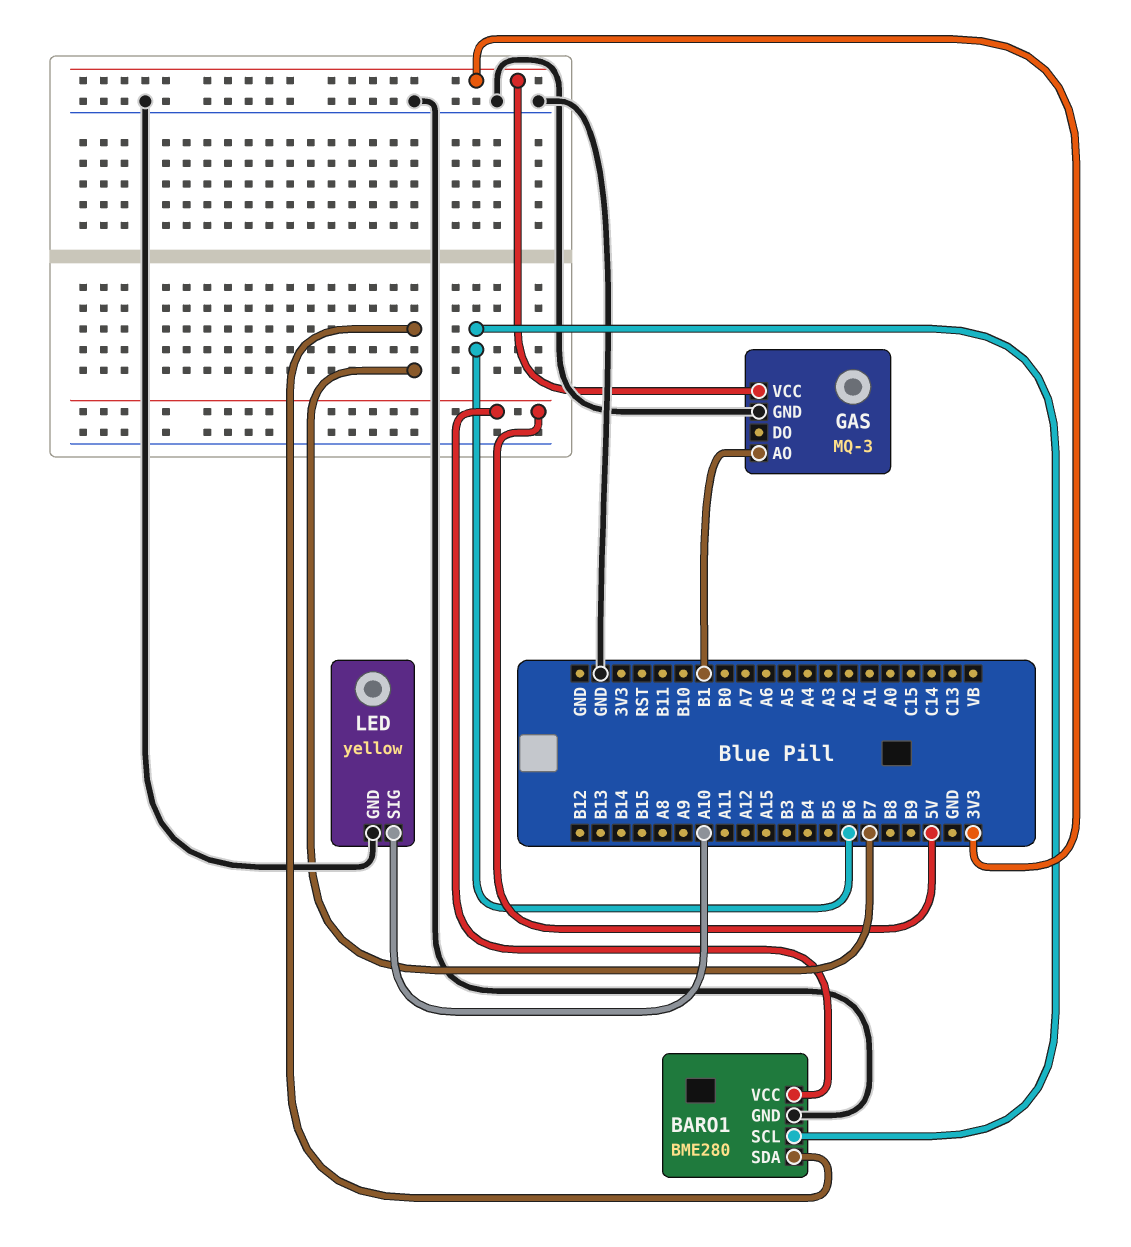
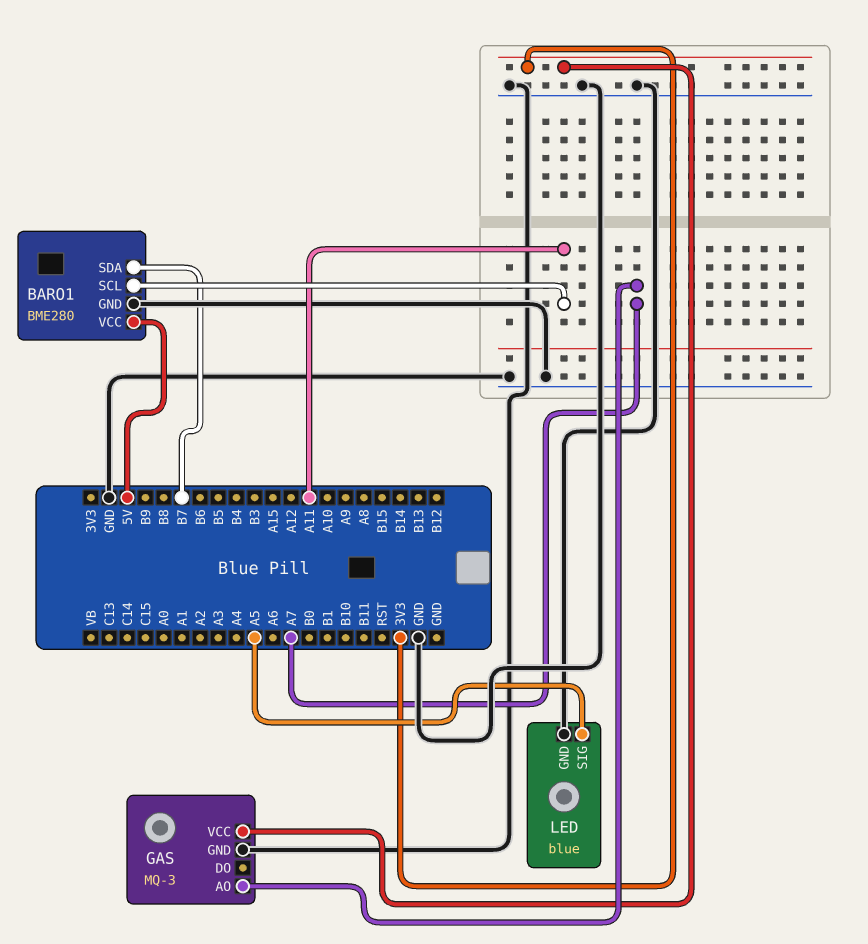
BARO1 pin SCL: B6 -> A11
GAS pin AO: B1 -> A7
LED: yellow -> blue
LED pin SIG: A10 -> A5

